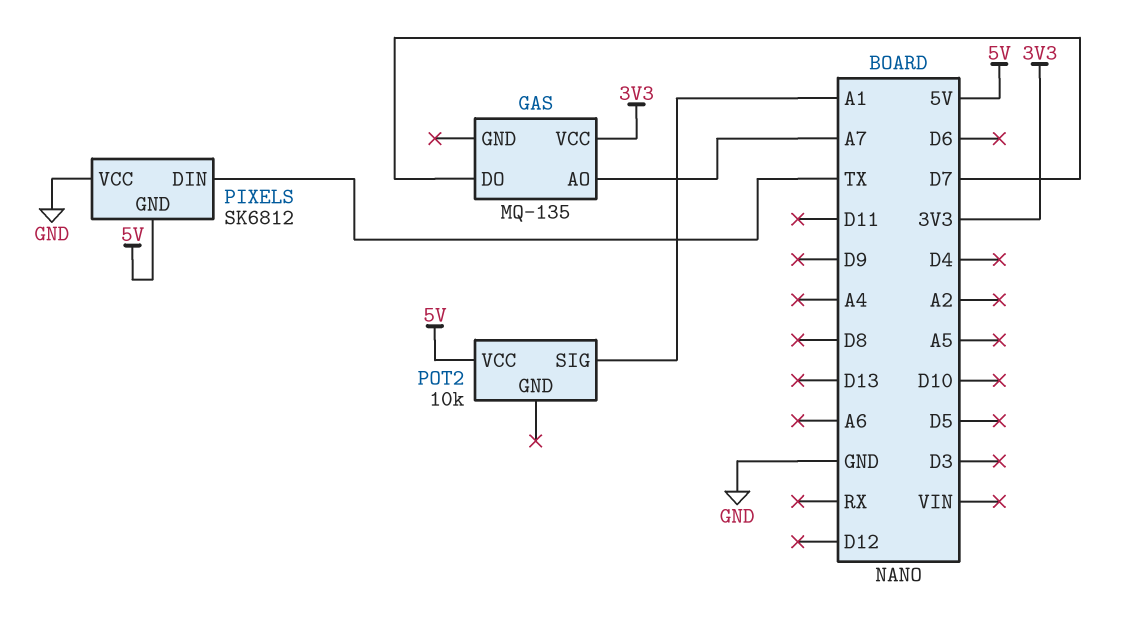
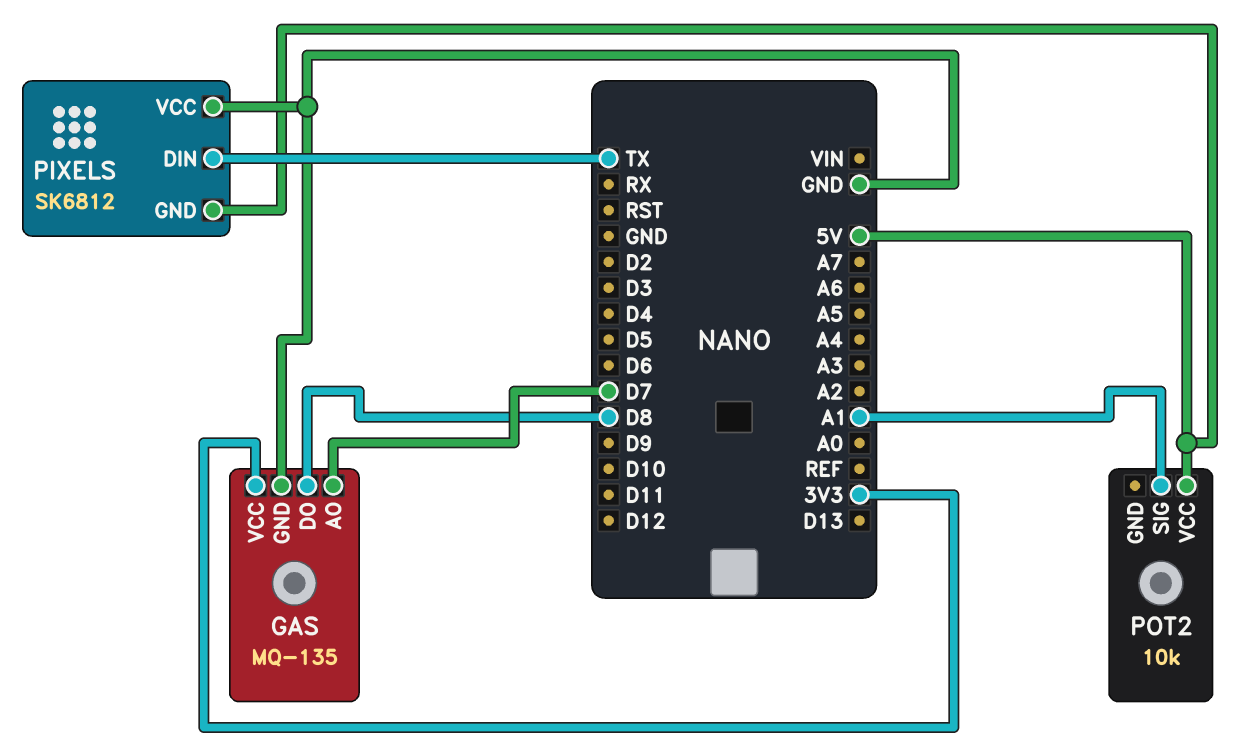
GAS pin AO: A7 -> D7
GAS pin DO: D7 -> D8
GAS pin GND: none -> GND

